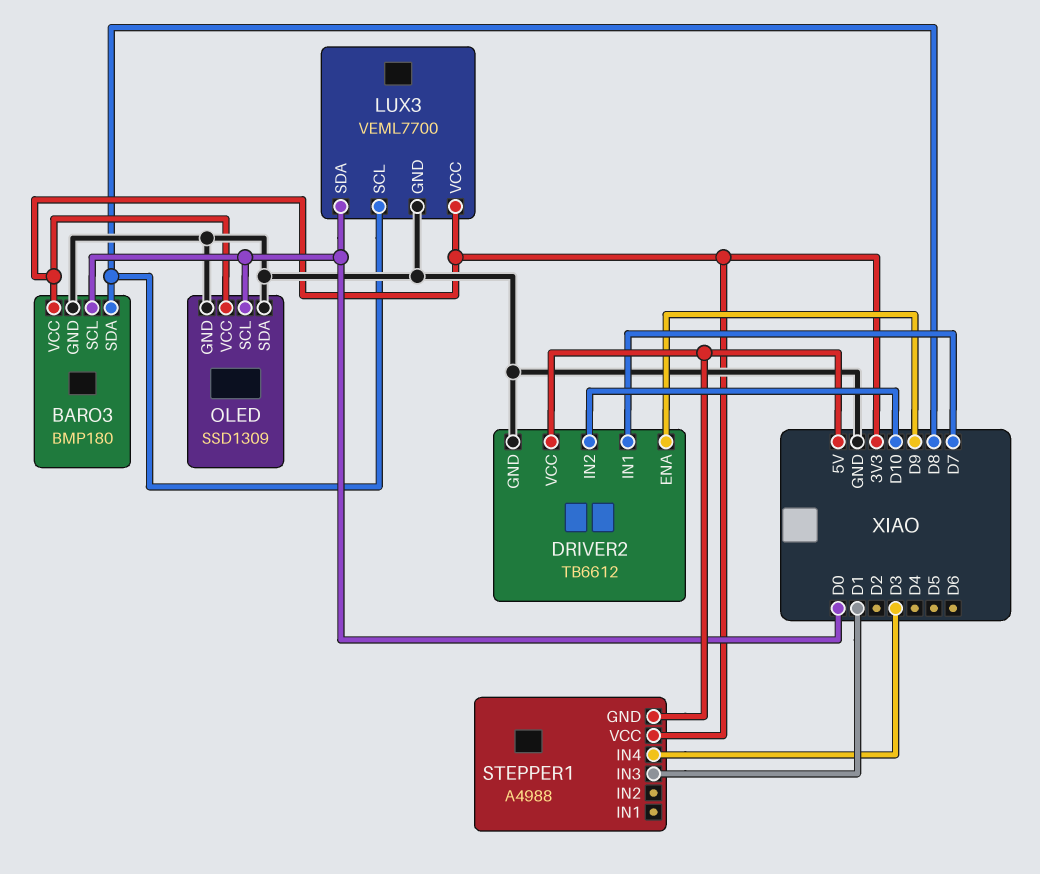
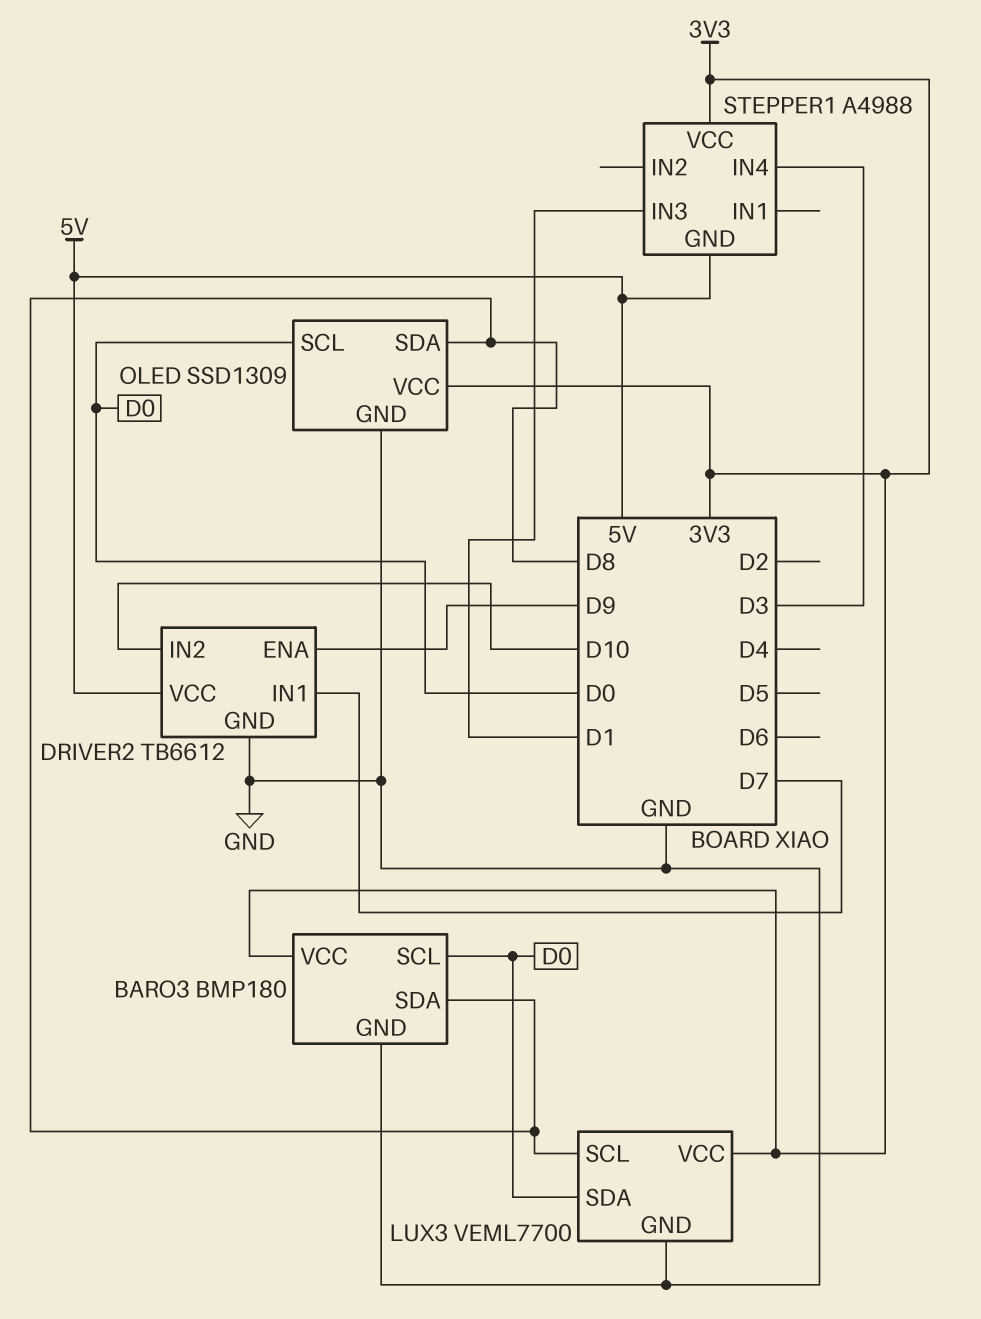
OLED pin SDA: GND -> D8

